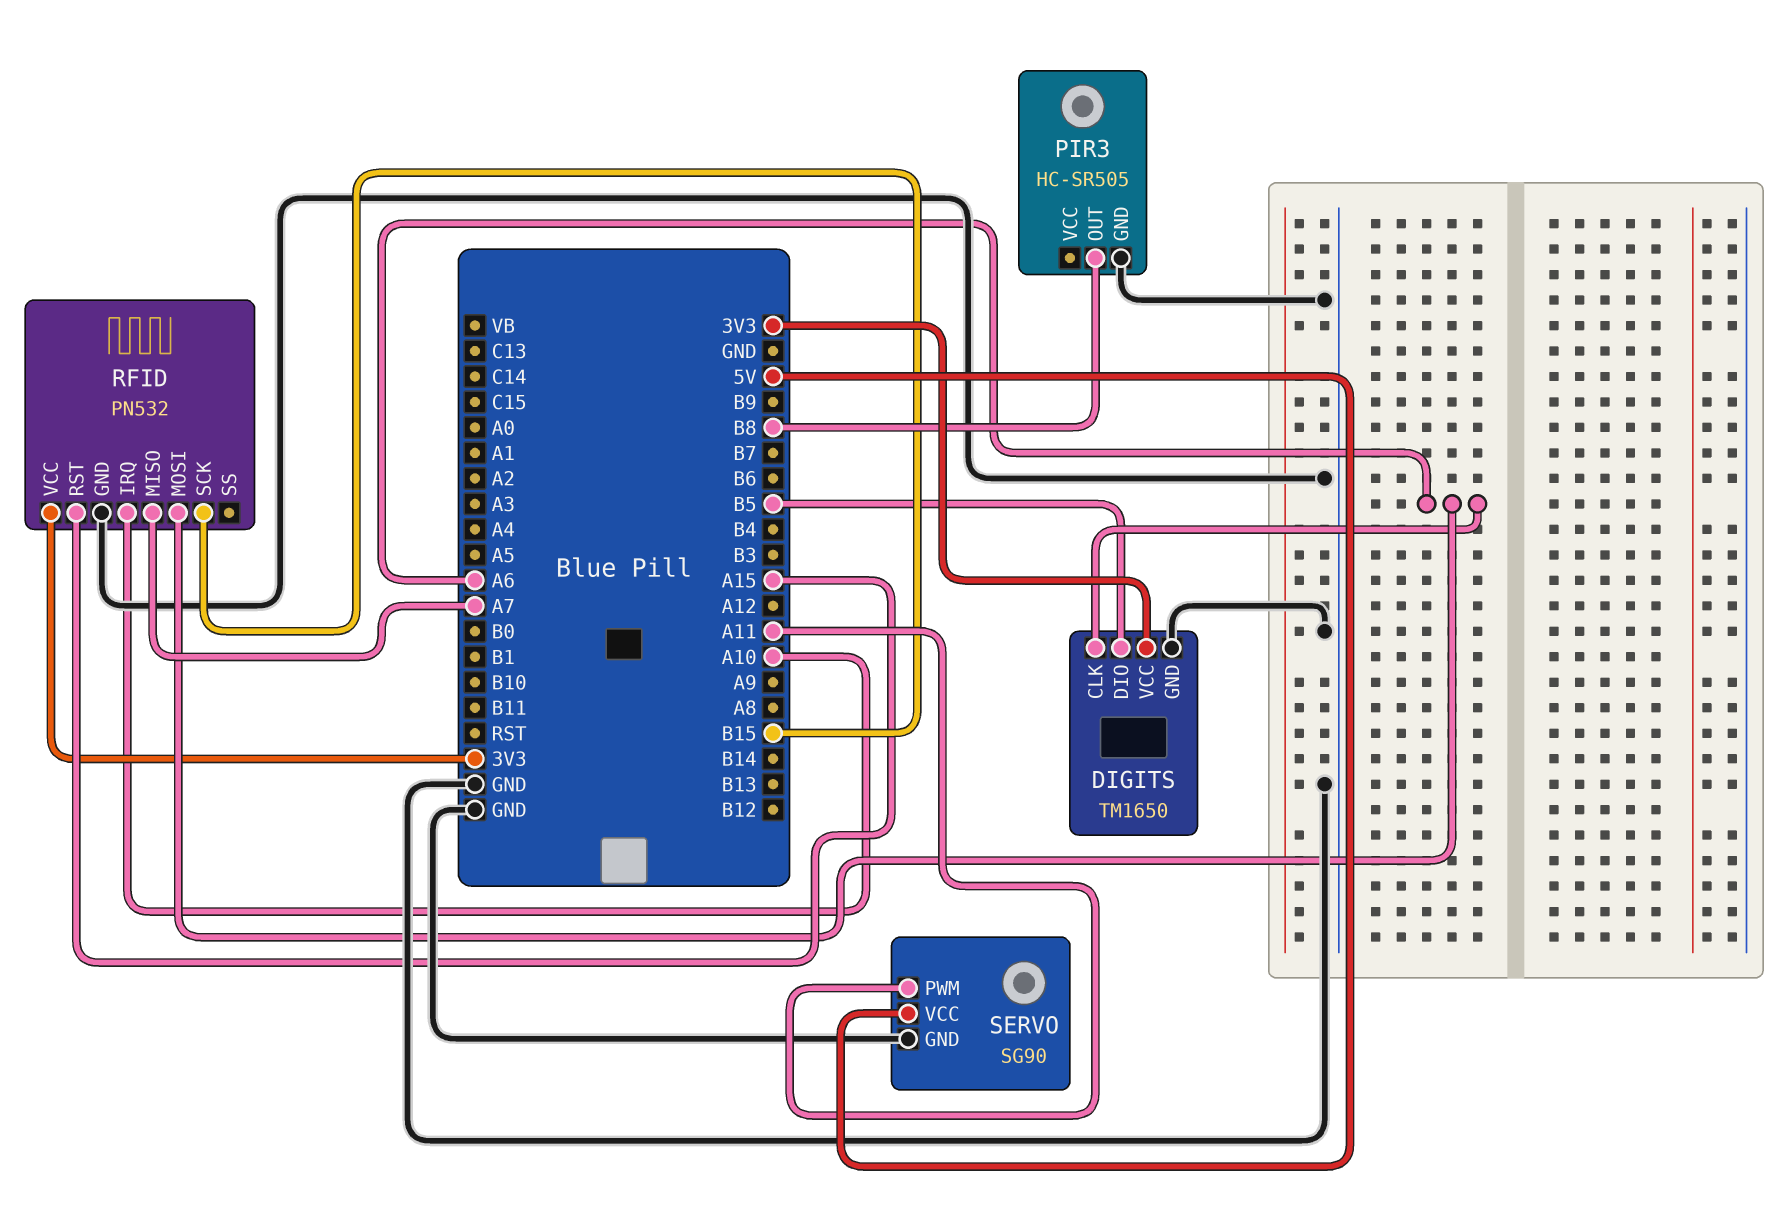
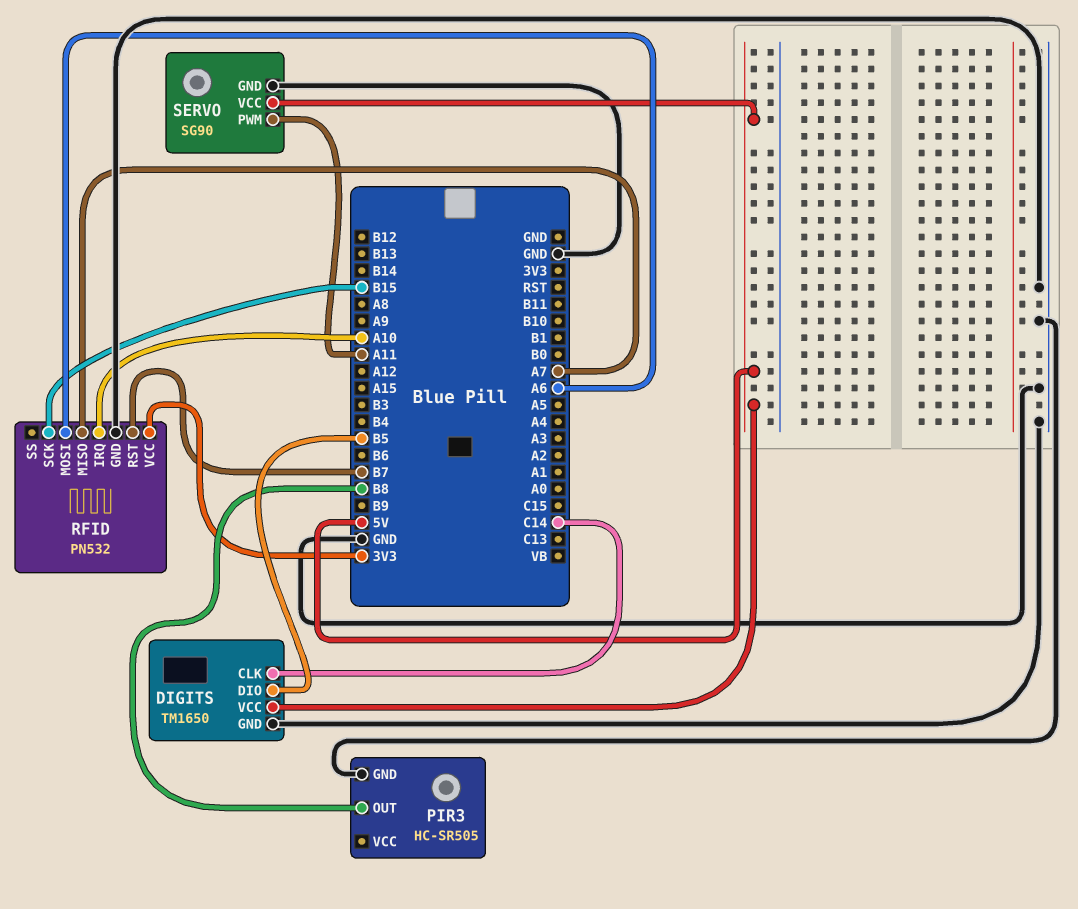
DIGITS pin CLK: A6 -> C14
DIGITS pin VCC: 3V3 -> 5V
RFID pin RST: A15 -> B7

